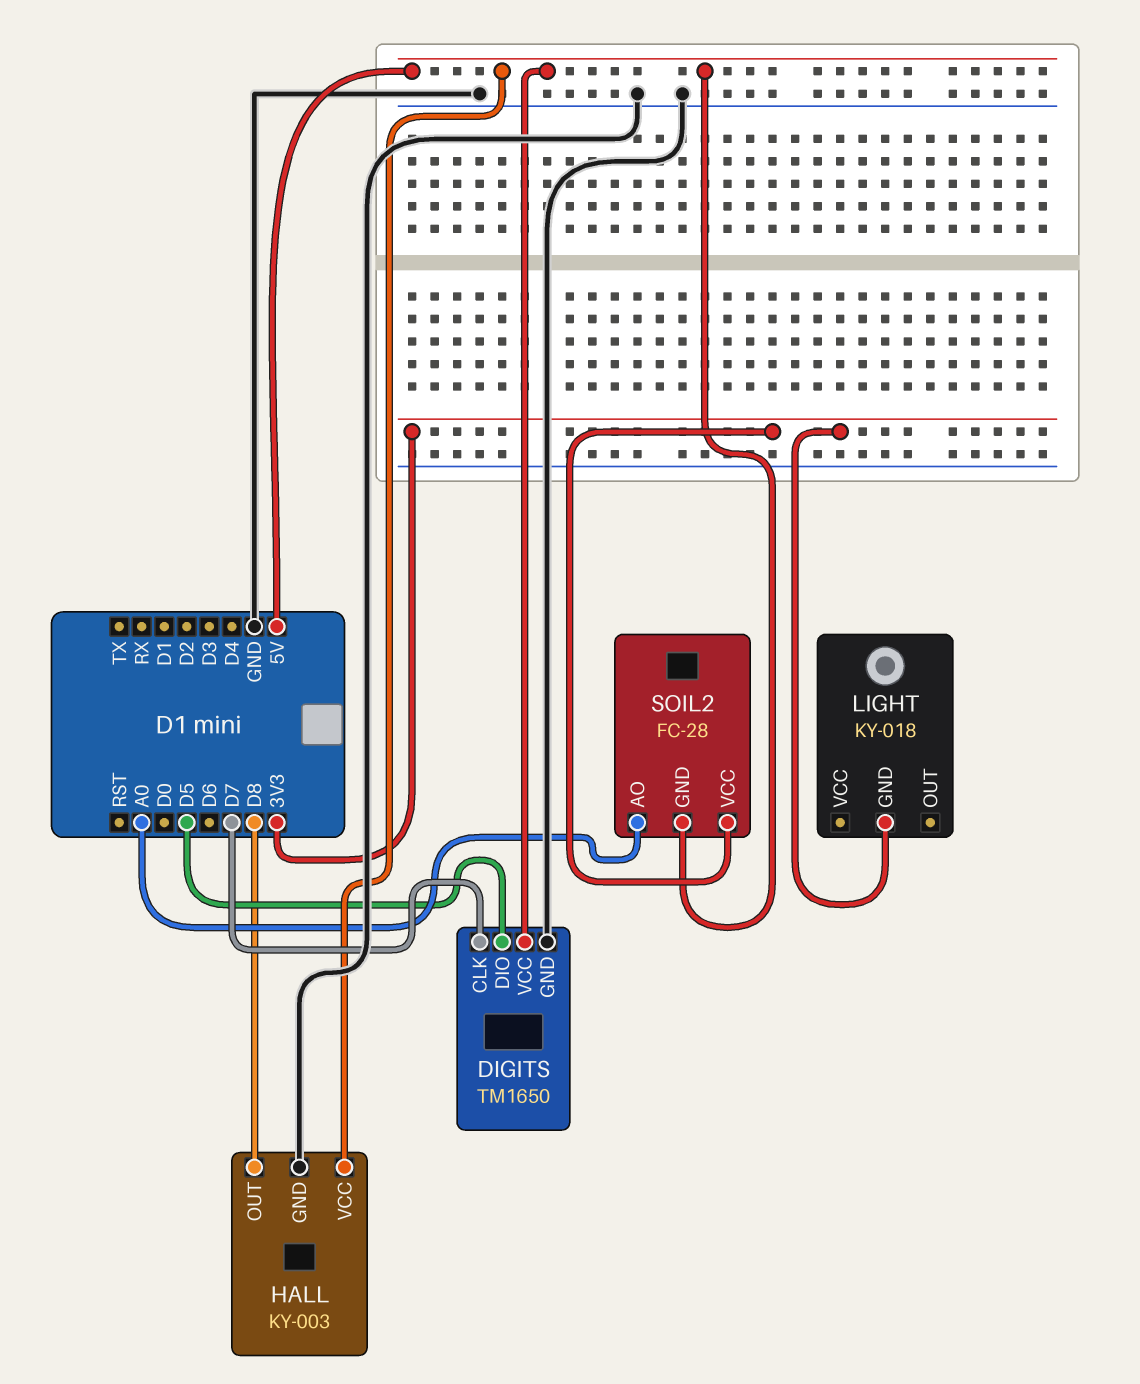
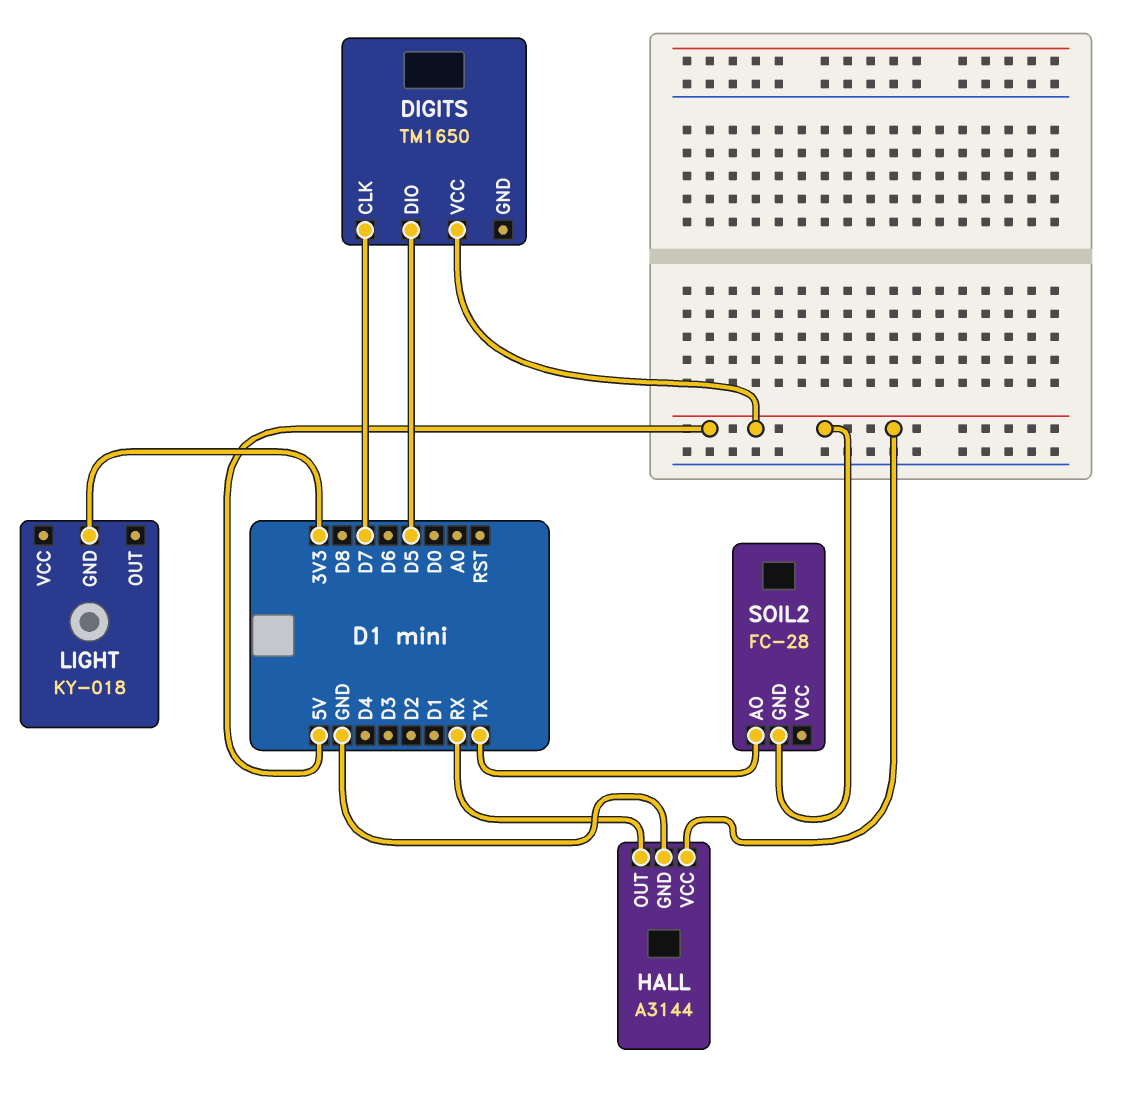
DIGITS pin GND: GND -> none
HALL: KY-003 -> A3144
HALL pin OUT: D8 -> RX
SOIL2 pin AO: A0 -> TX
SOIL2 pin VCC: 3V3 -> none

